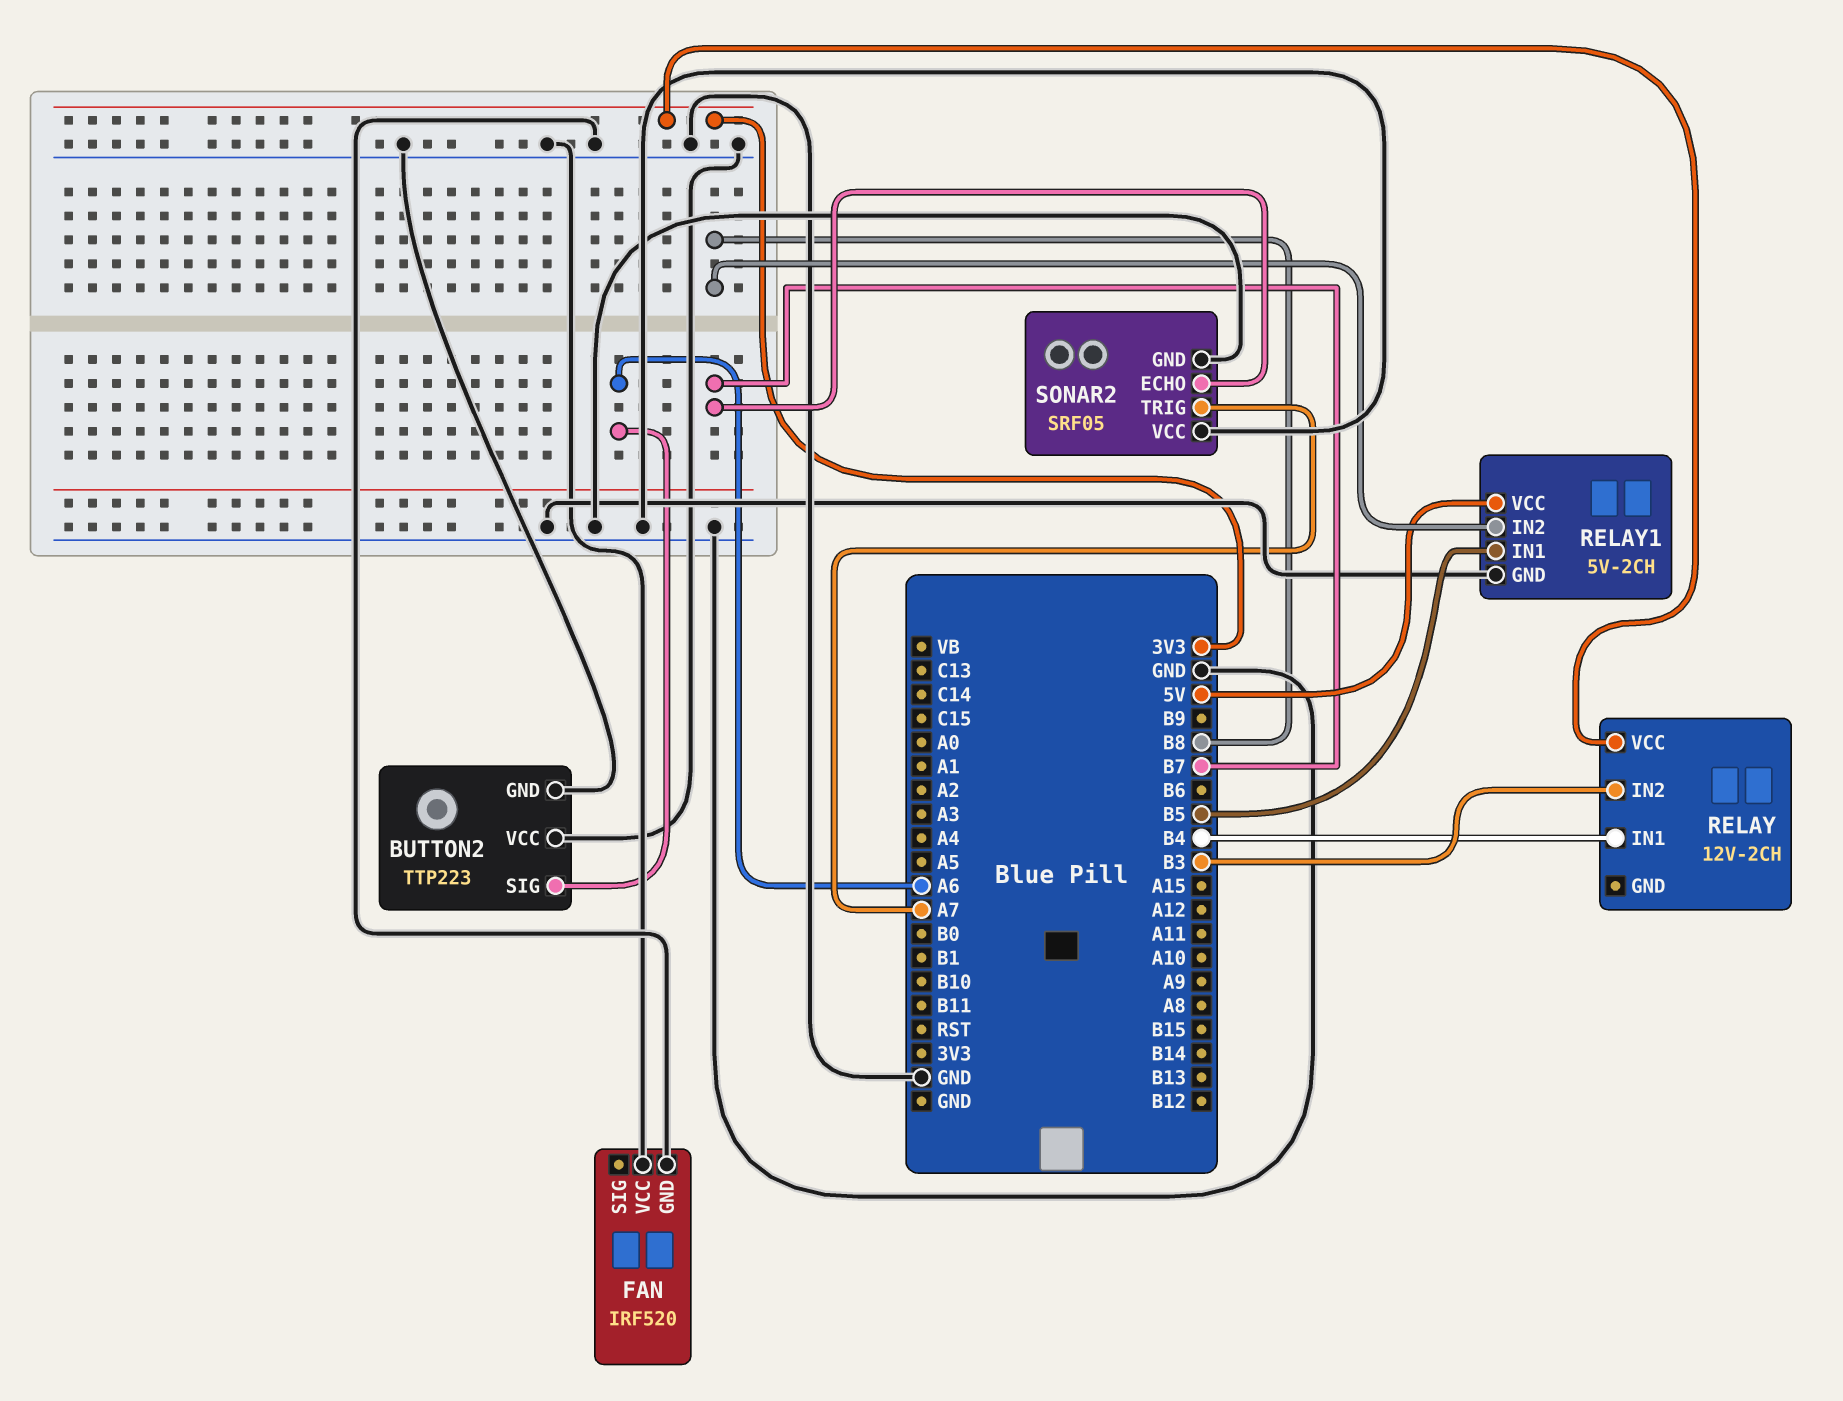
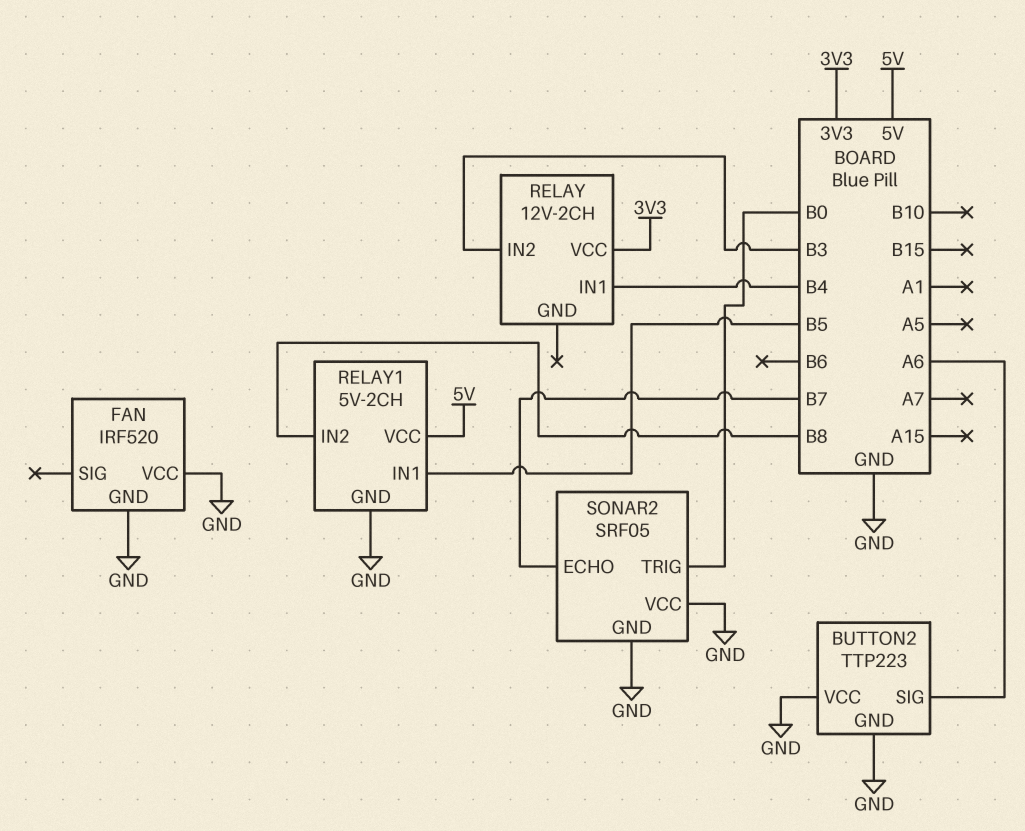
SONAR2 pin TRIG: A7 -> B0

